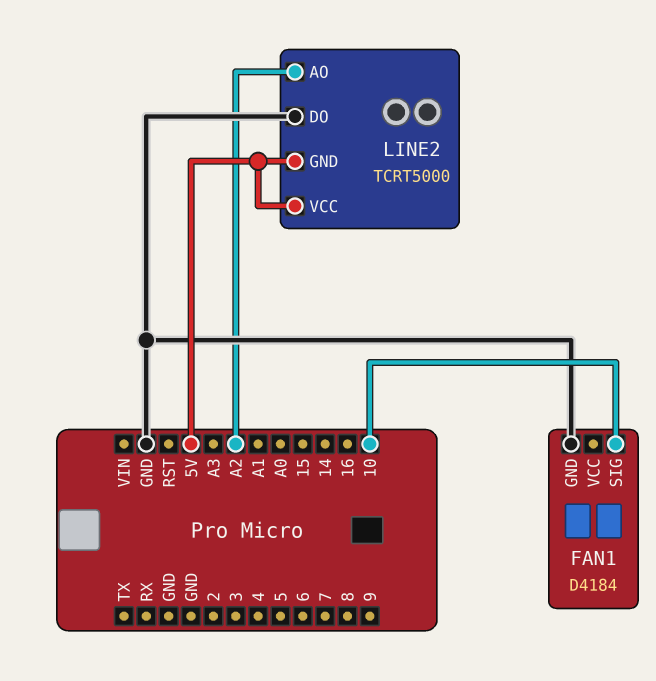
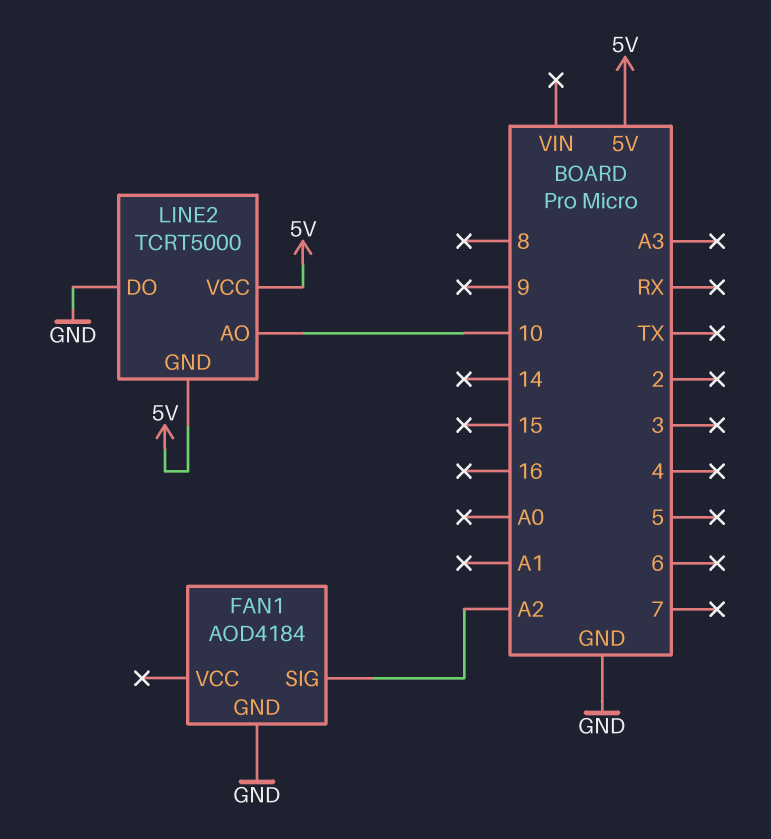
FAN1: D4184 -> AOD4184
FAN1 pin SIG: 10 -> A2
LINE2 pin AO: A2 -> 10

